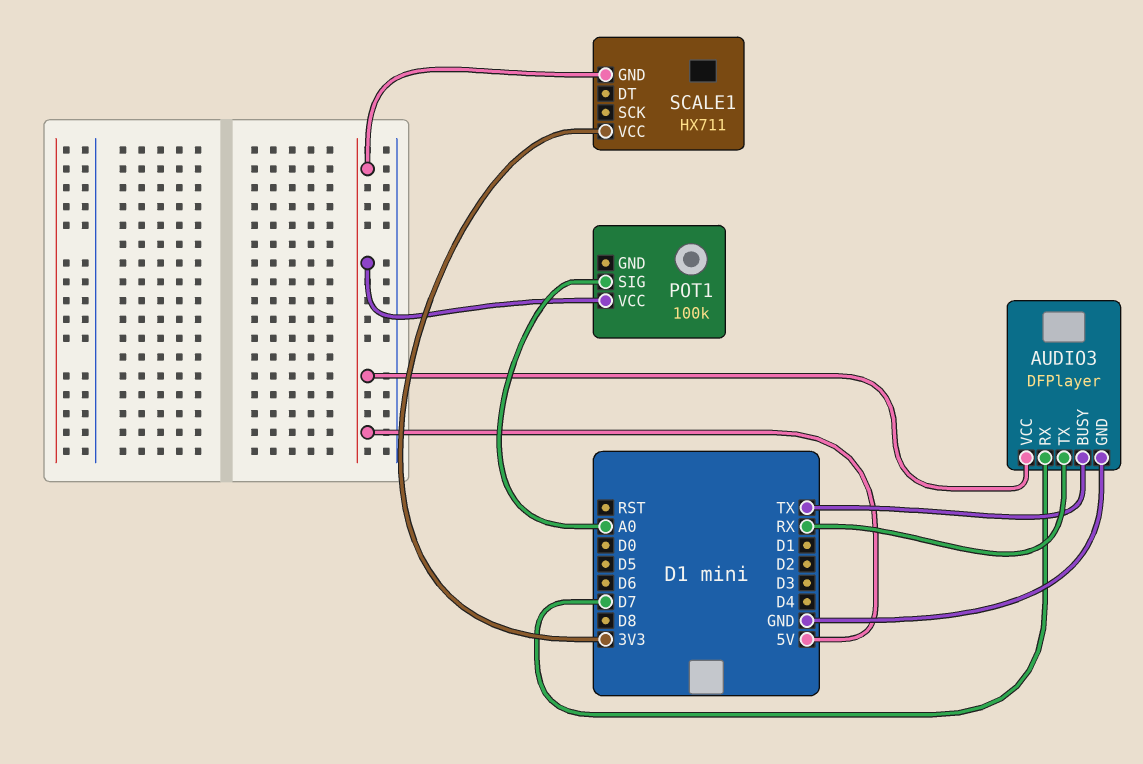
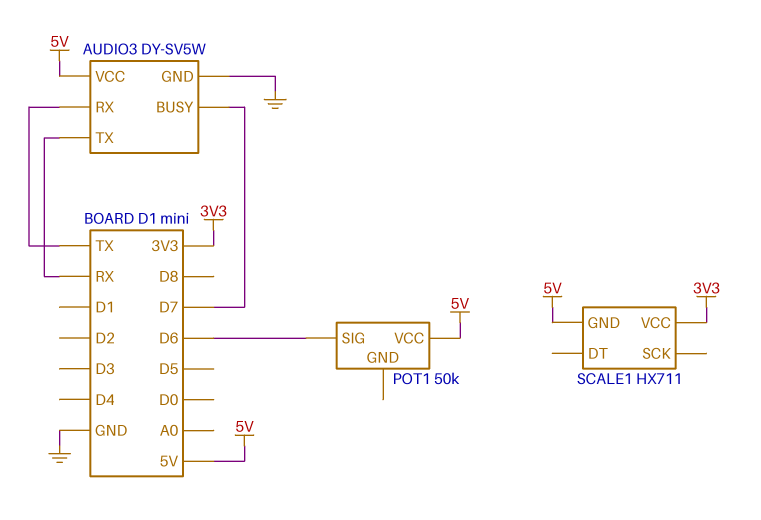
AUDIO3: DFPlayer -> DY-SV5W
AUDIO3 pin BUSY: TX -> D7
AUDIO3 pin RX: D7 -> TX
POT1: 100k -> 50k
POT1 pin SIG: A0 -> D6

